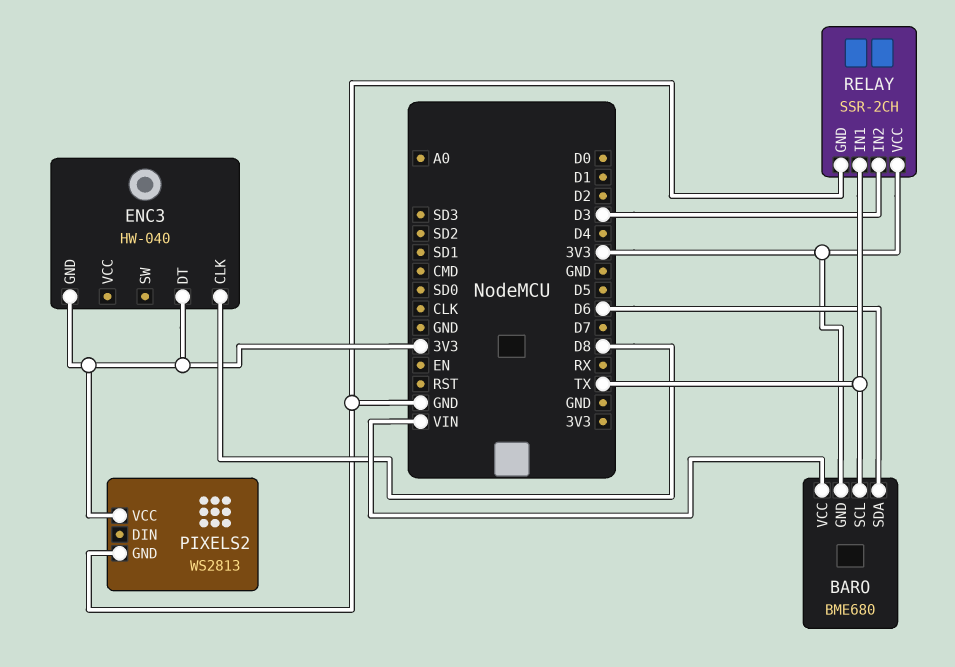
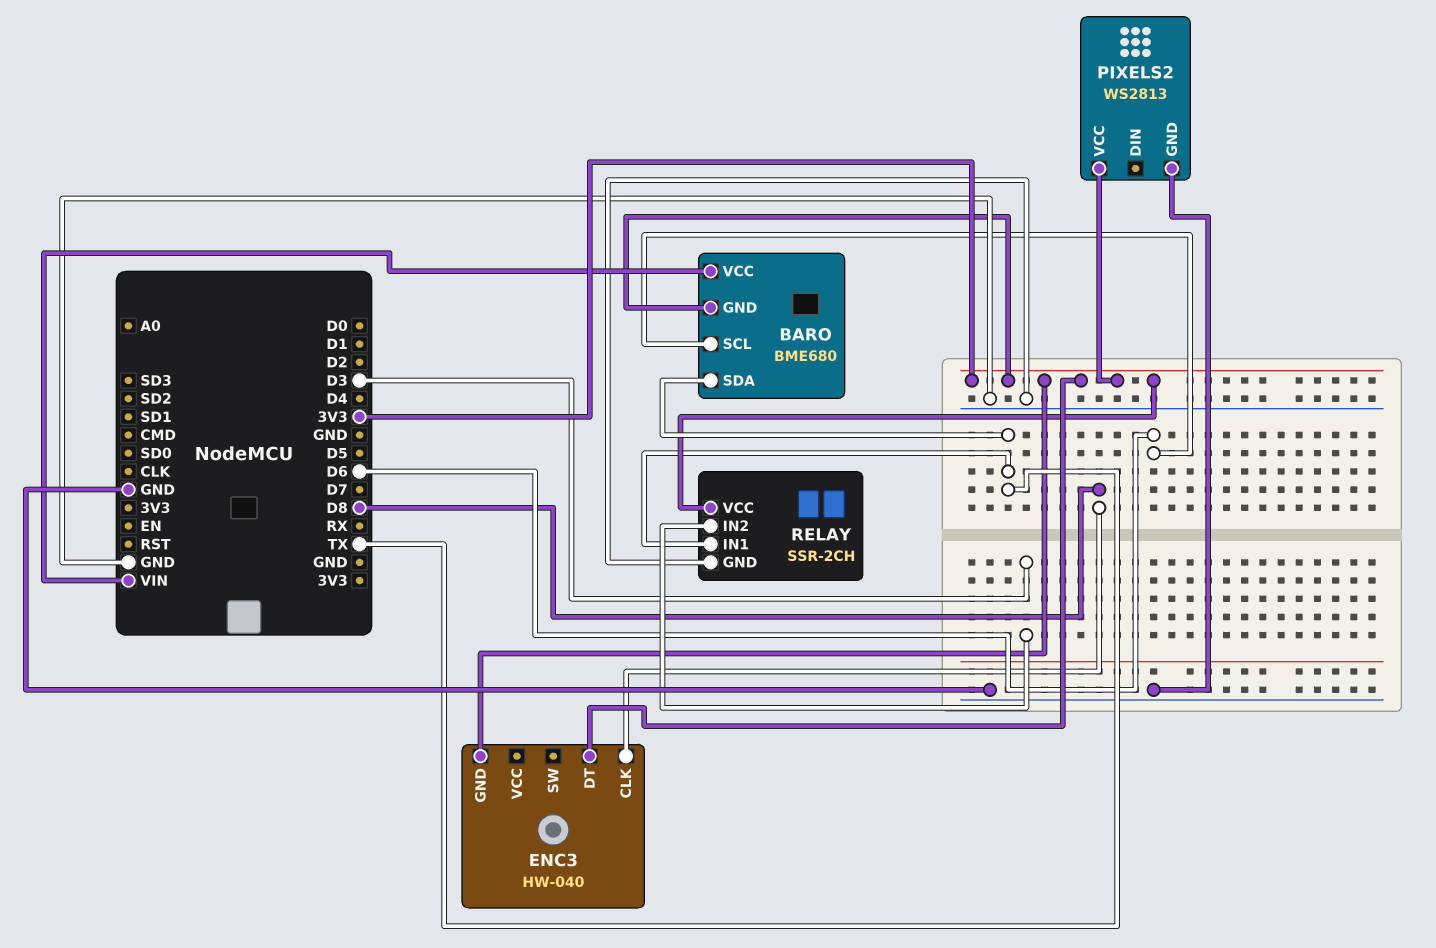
BARO pin SCL: TX -> D6
BARO pin SDA: D6 -> TX

